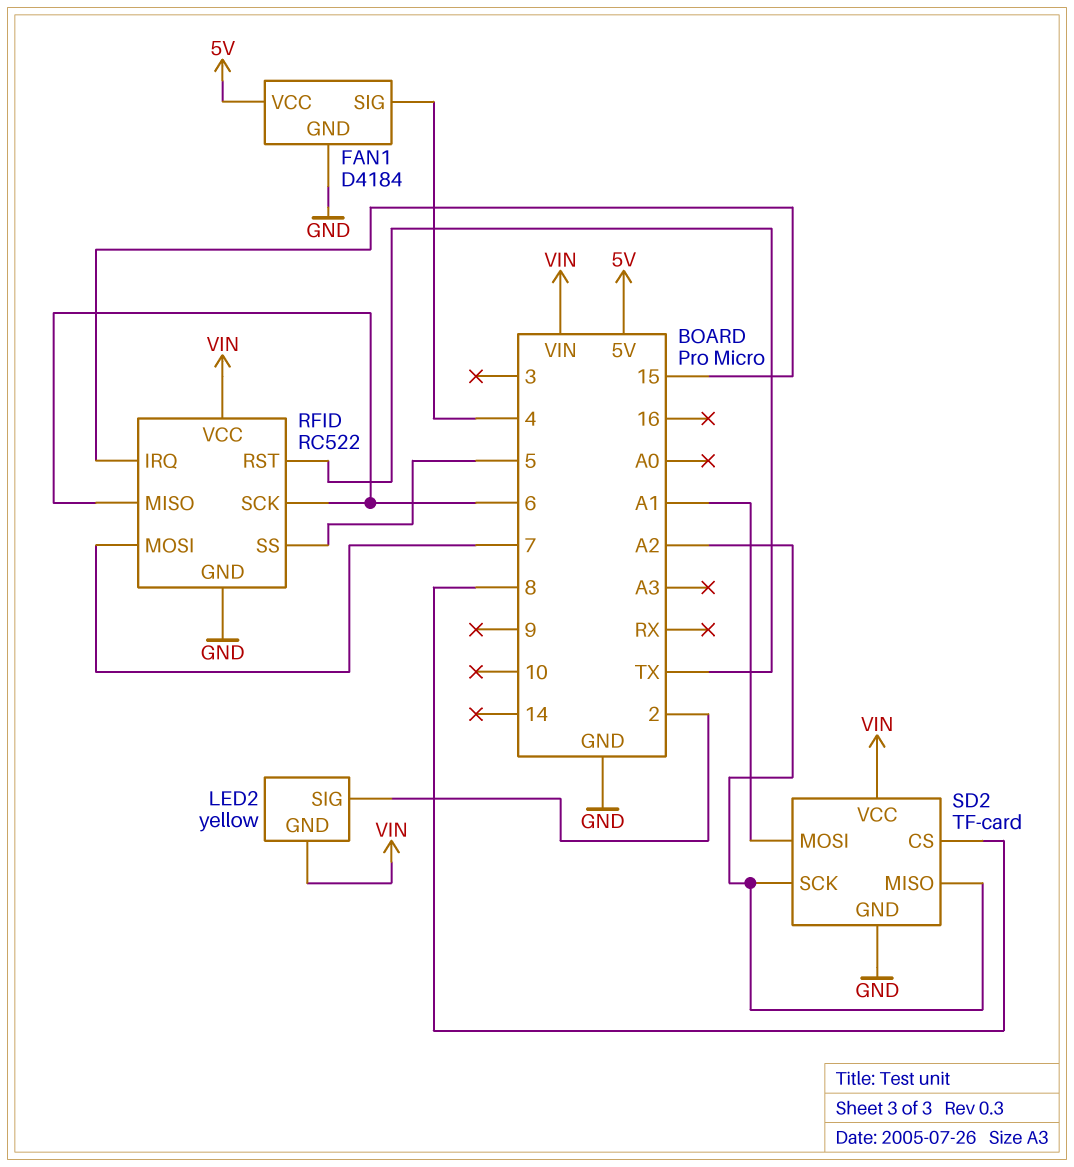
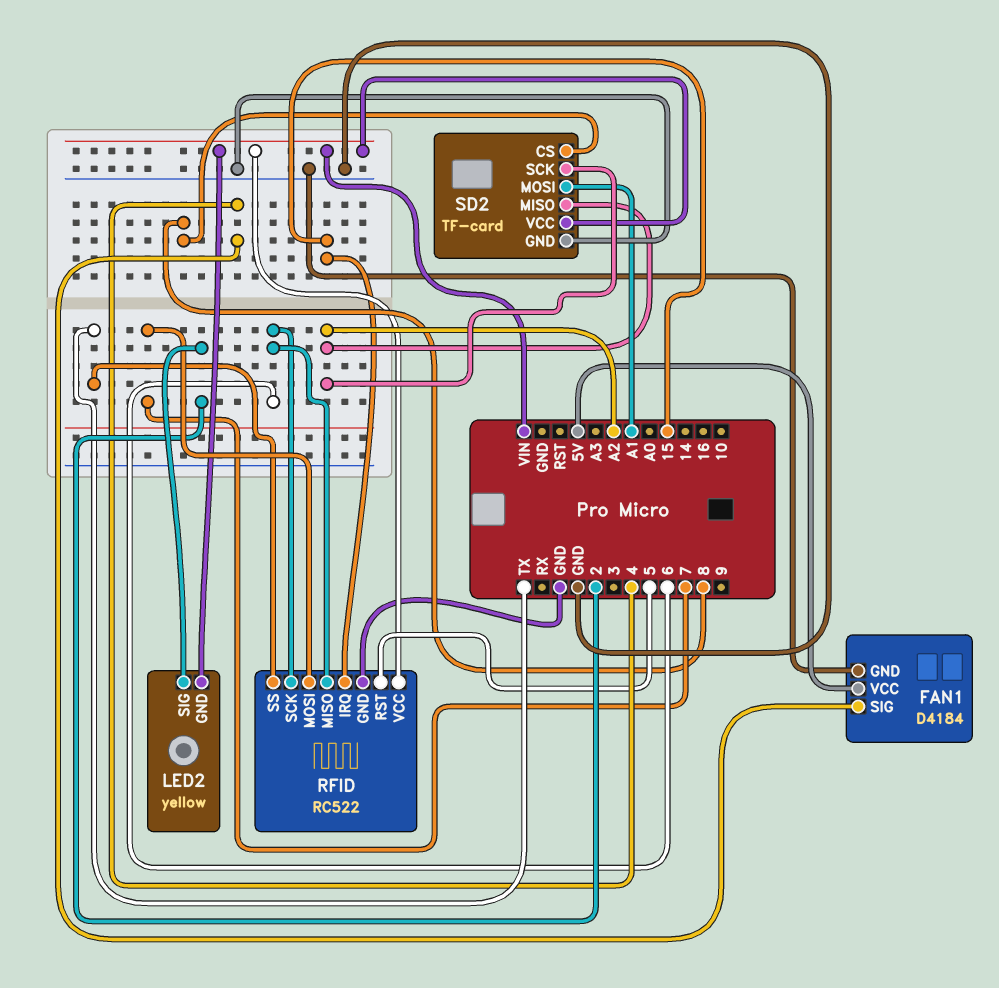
RFID pin RST: TX -> 5
RFID pin SS: 5 -> TX

